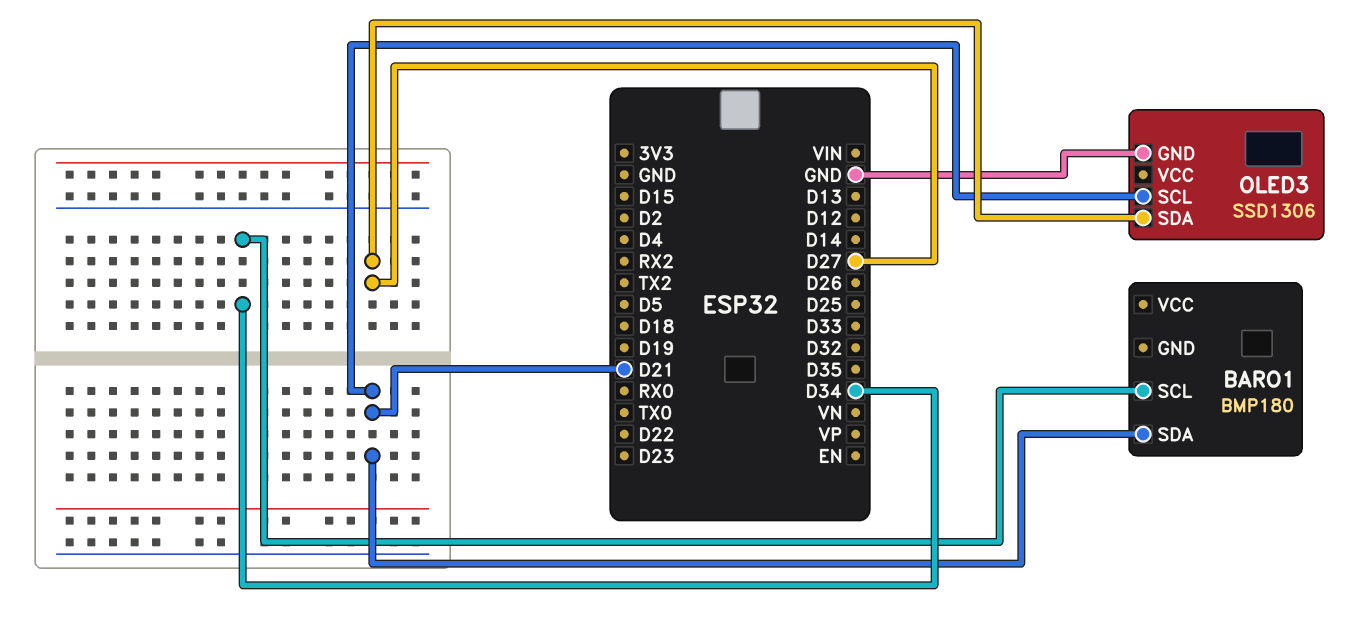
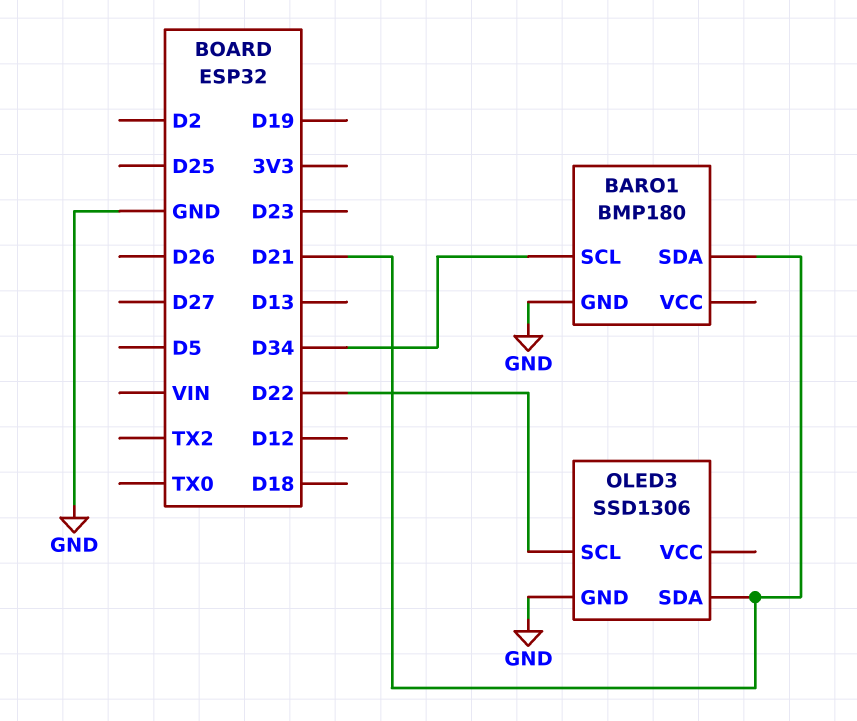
BARO1 pin GND: none -> GND
OLED3 pin SCL: D21 -> D22
OLED3 pin SDA: D27 -> D21

